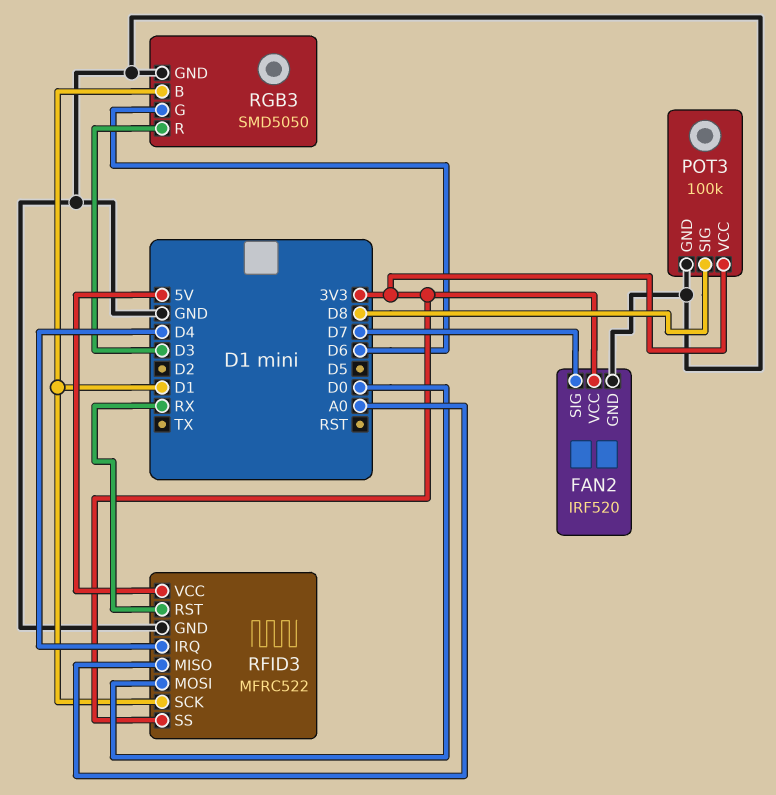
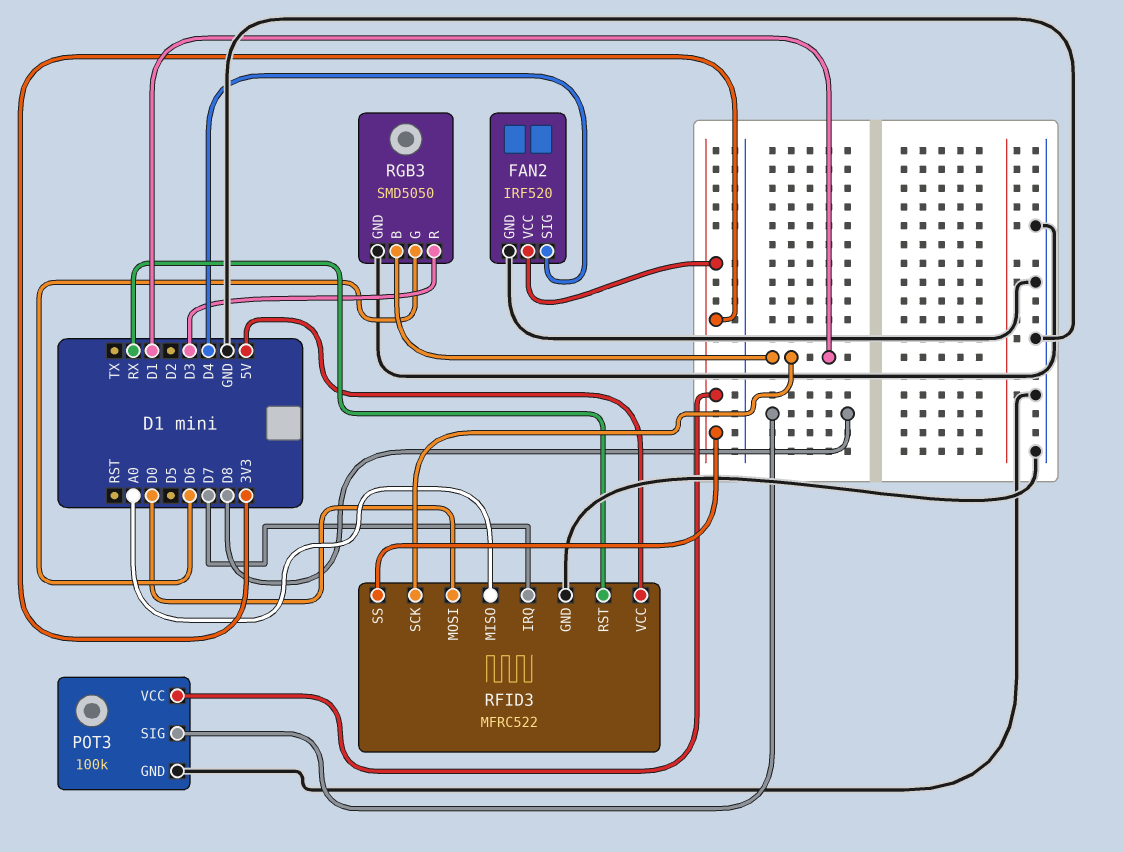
FAN2 pin SIG: D7 -> D4
RFID3 pin IRQ: D4 -> D7

